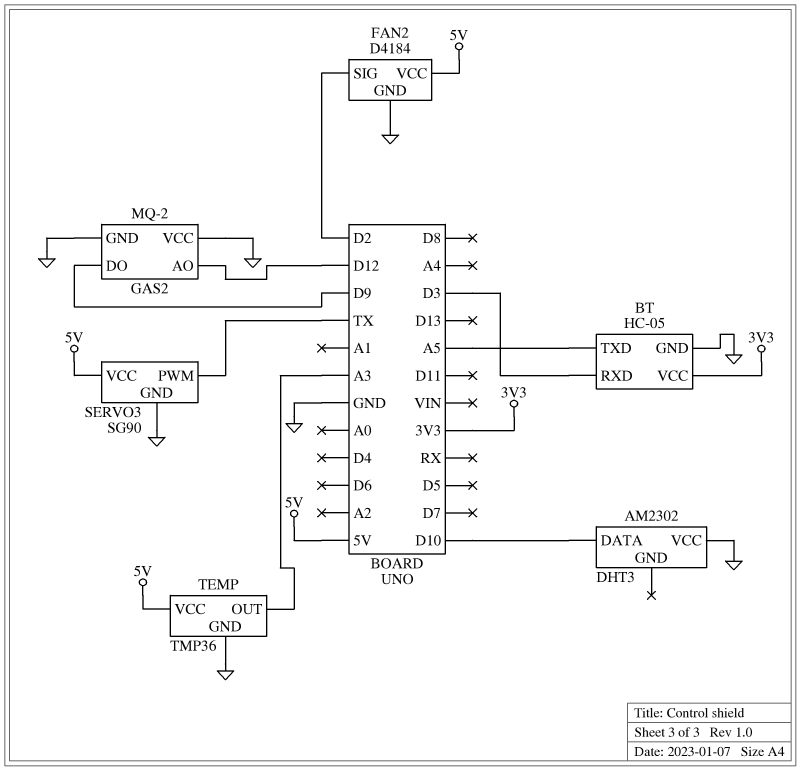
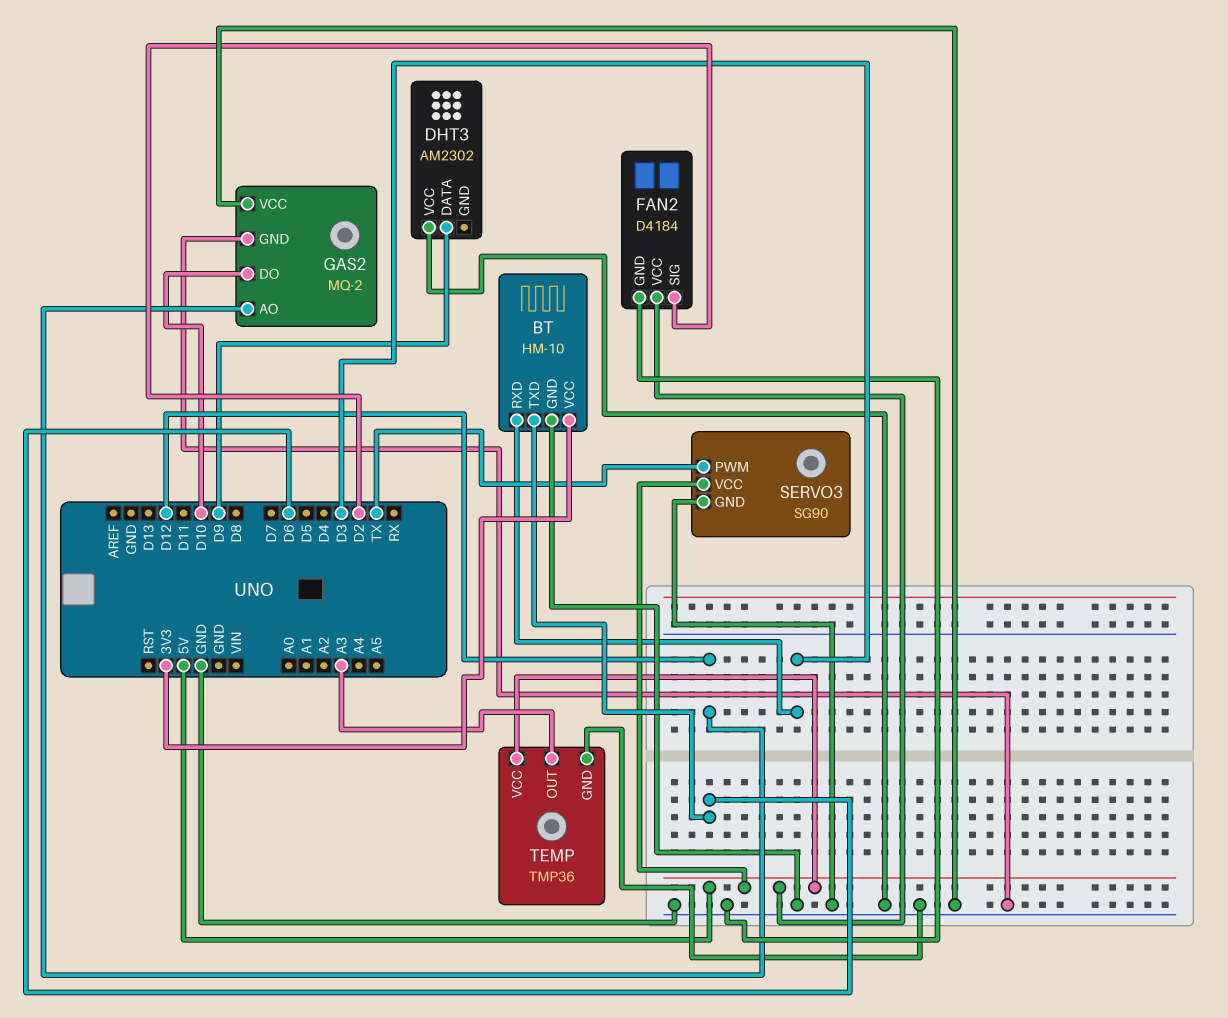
BT: HC-05 -> HM-10
BT pin TXD: A5 -> D6
DHT3 pin DATA: D10 -> D9
GAS2 pin DO: D9 -> D10

